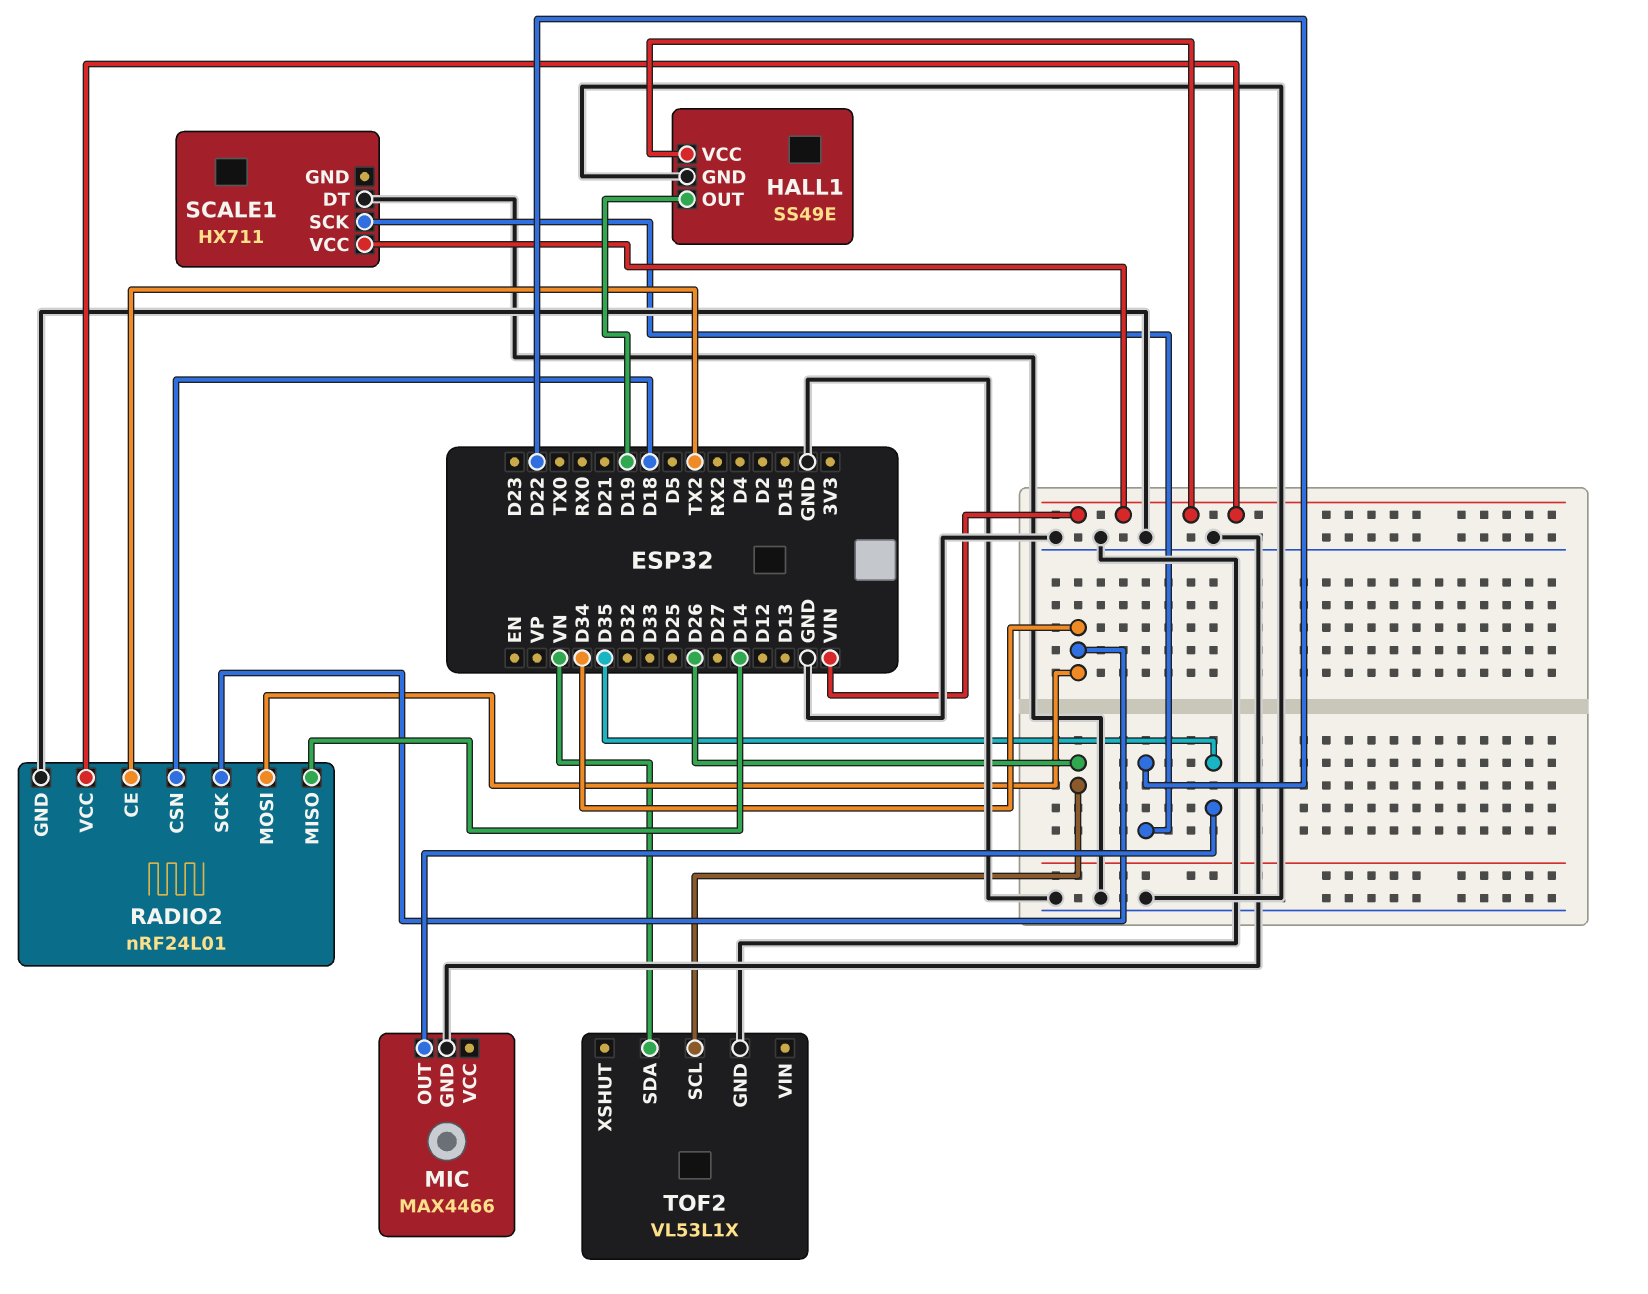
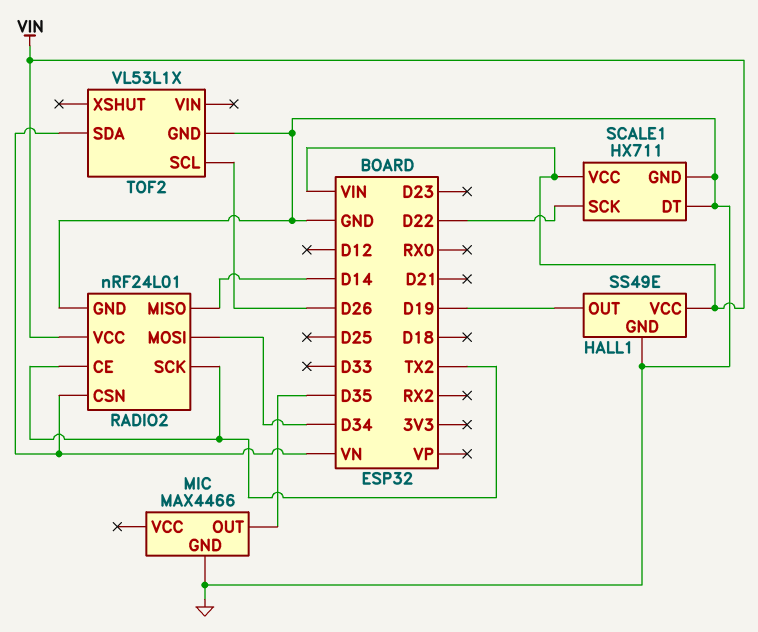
RADIO2 pin CSN: D18 -> VN
RADIO2 pin SCK: D34 -> TX2
SCALE1 pin GND: none -> GND

